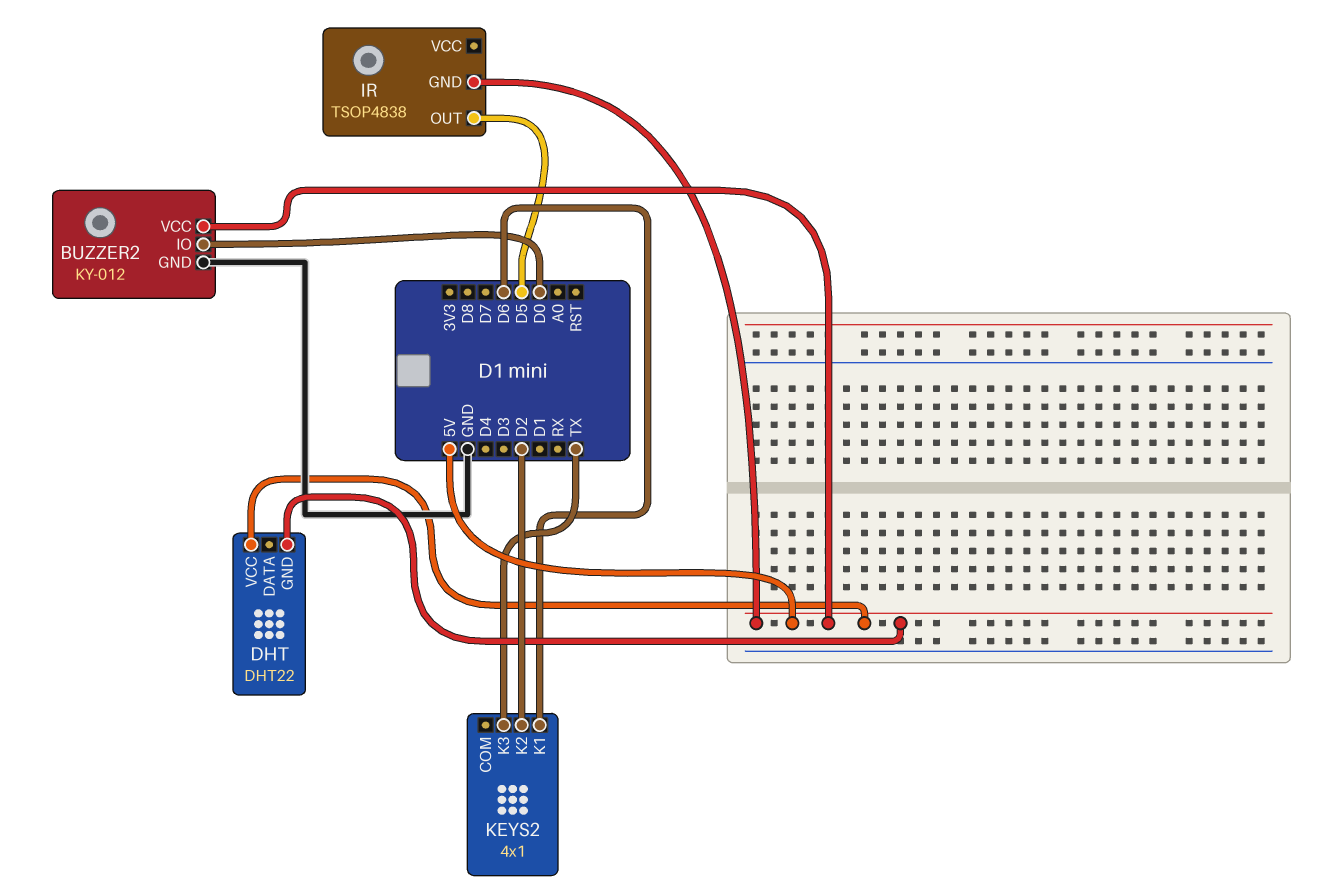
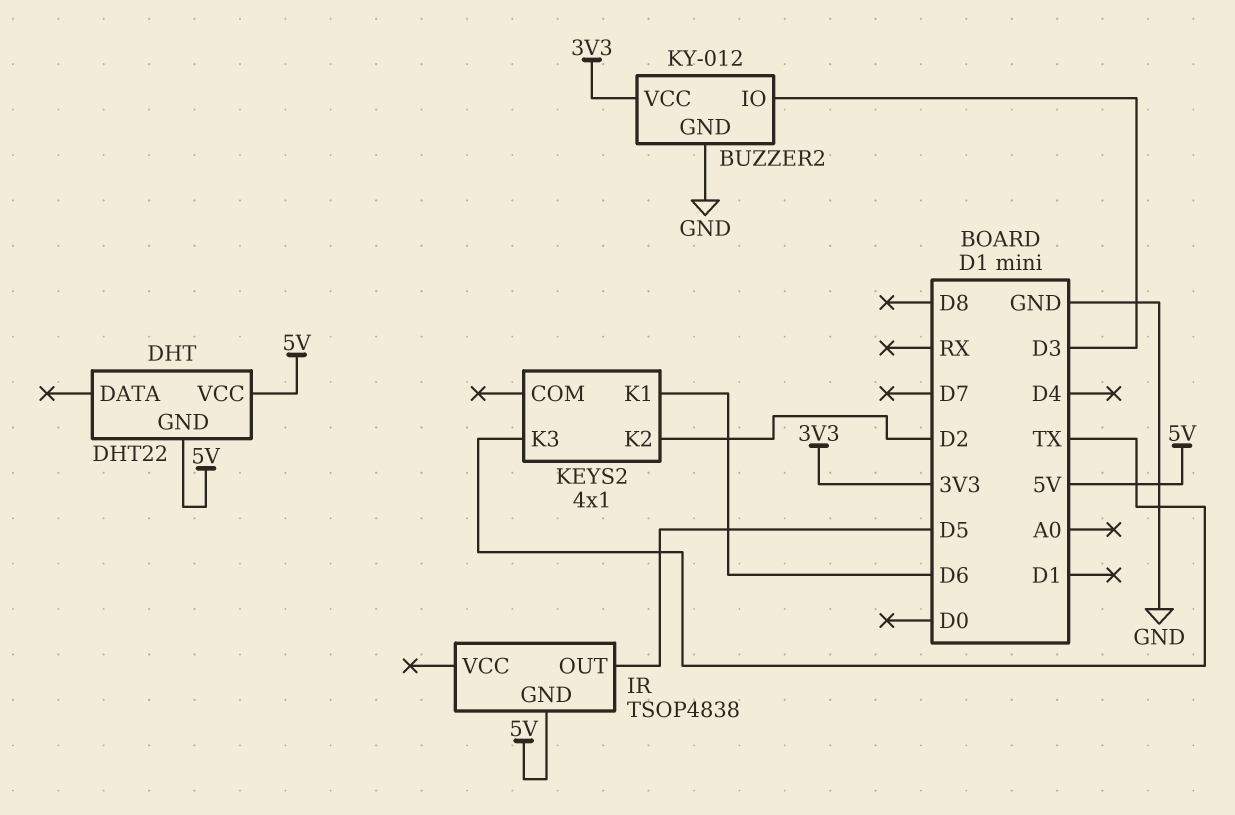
BUZZER2 pin IO: D0 -> D3
BUZZER2 pin VCC: 5V -> 3V3

